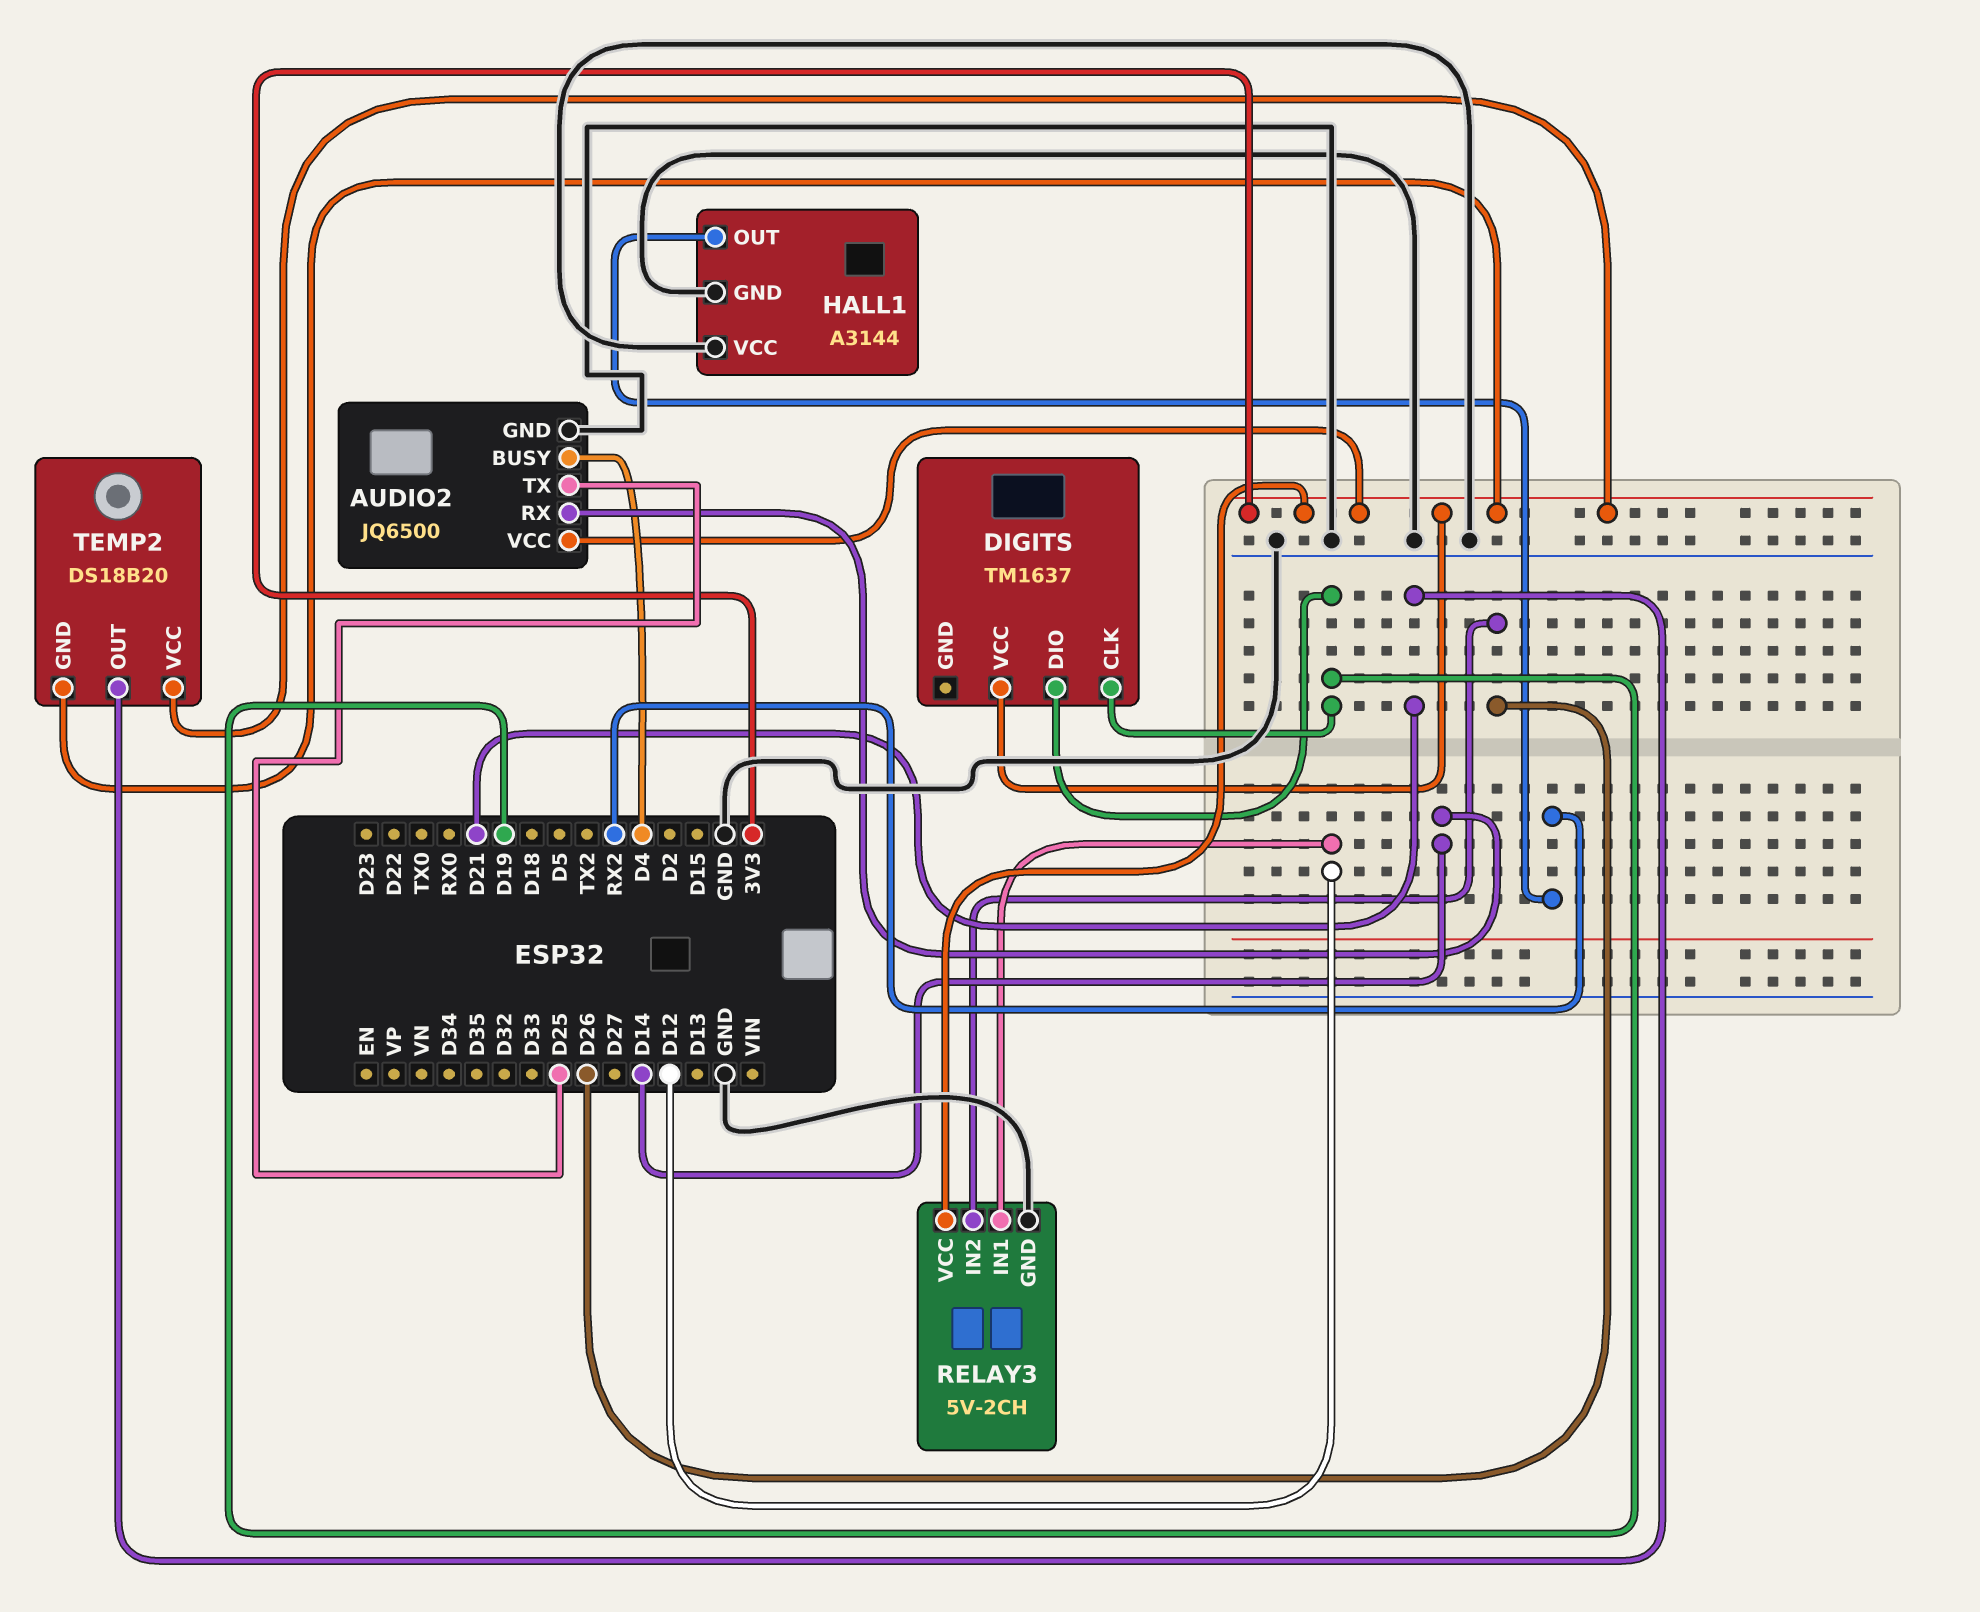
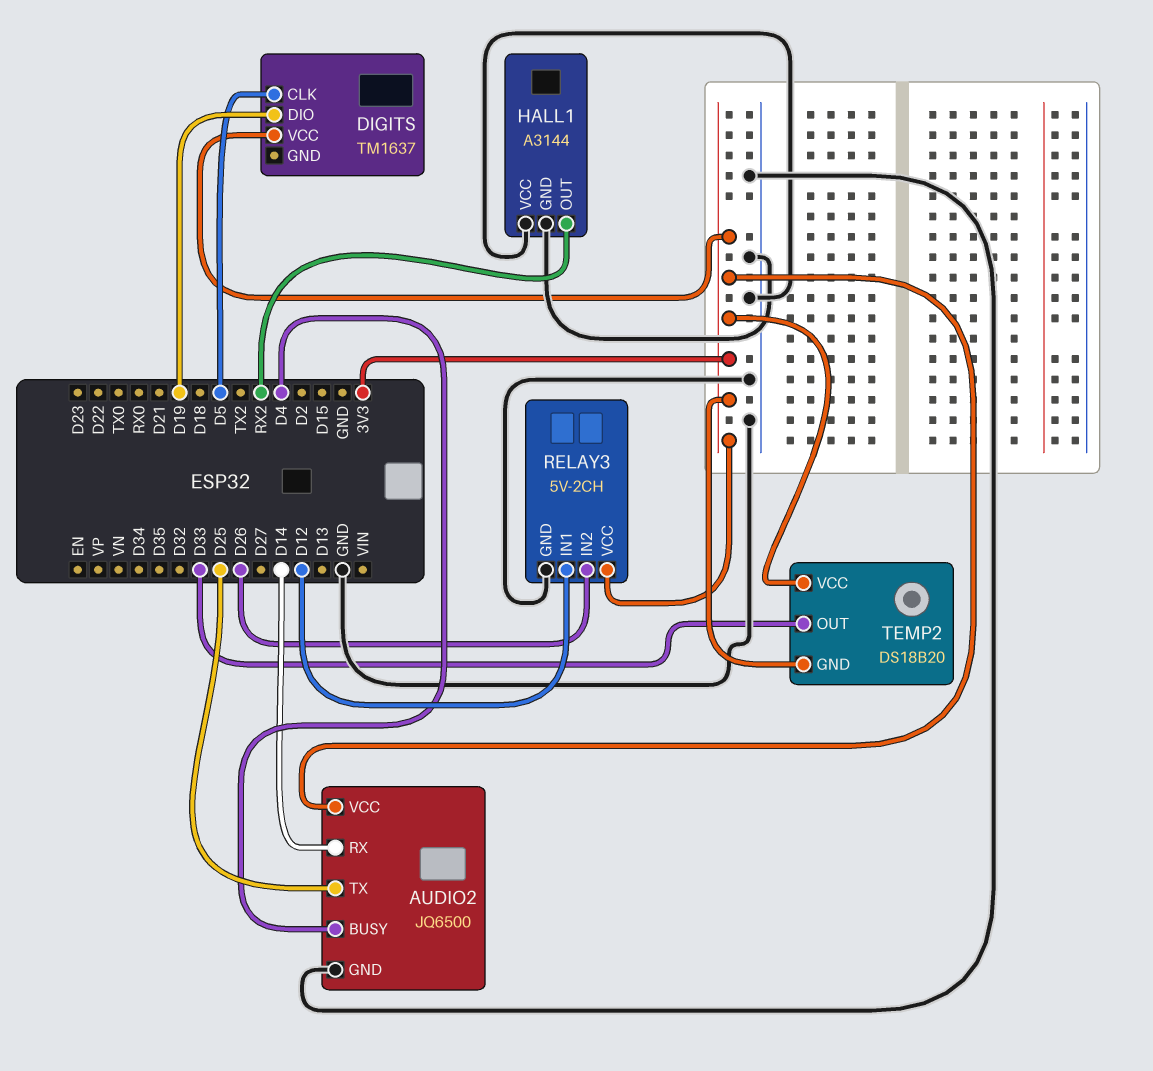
DIGITS pin CLK: D19 -> D5
TEMP2 pin OUT: D21 -> D33

